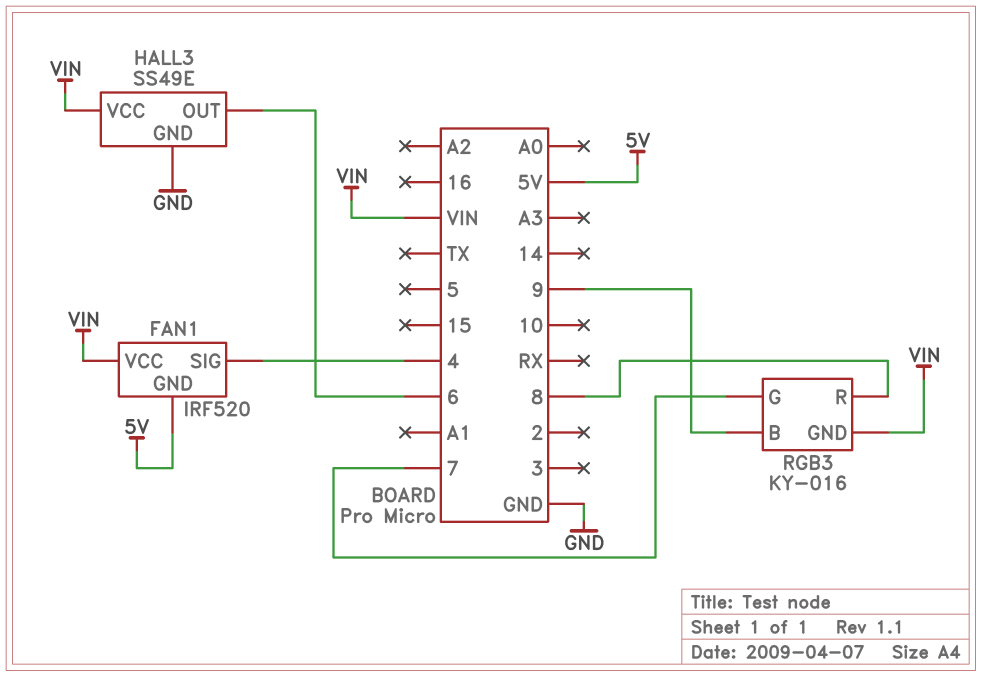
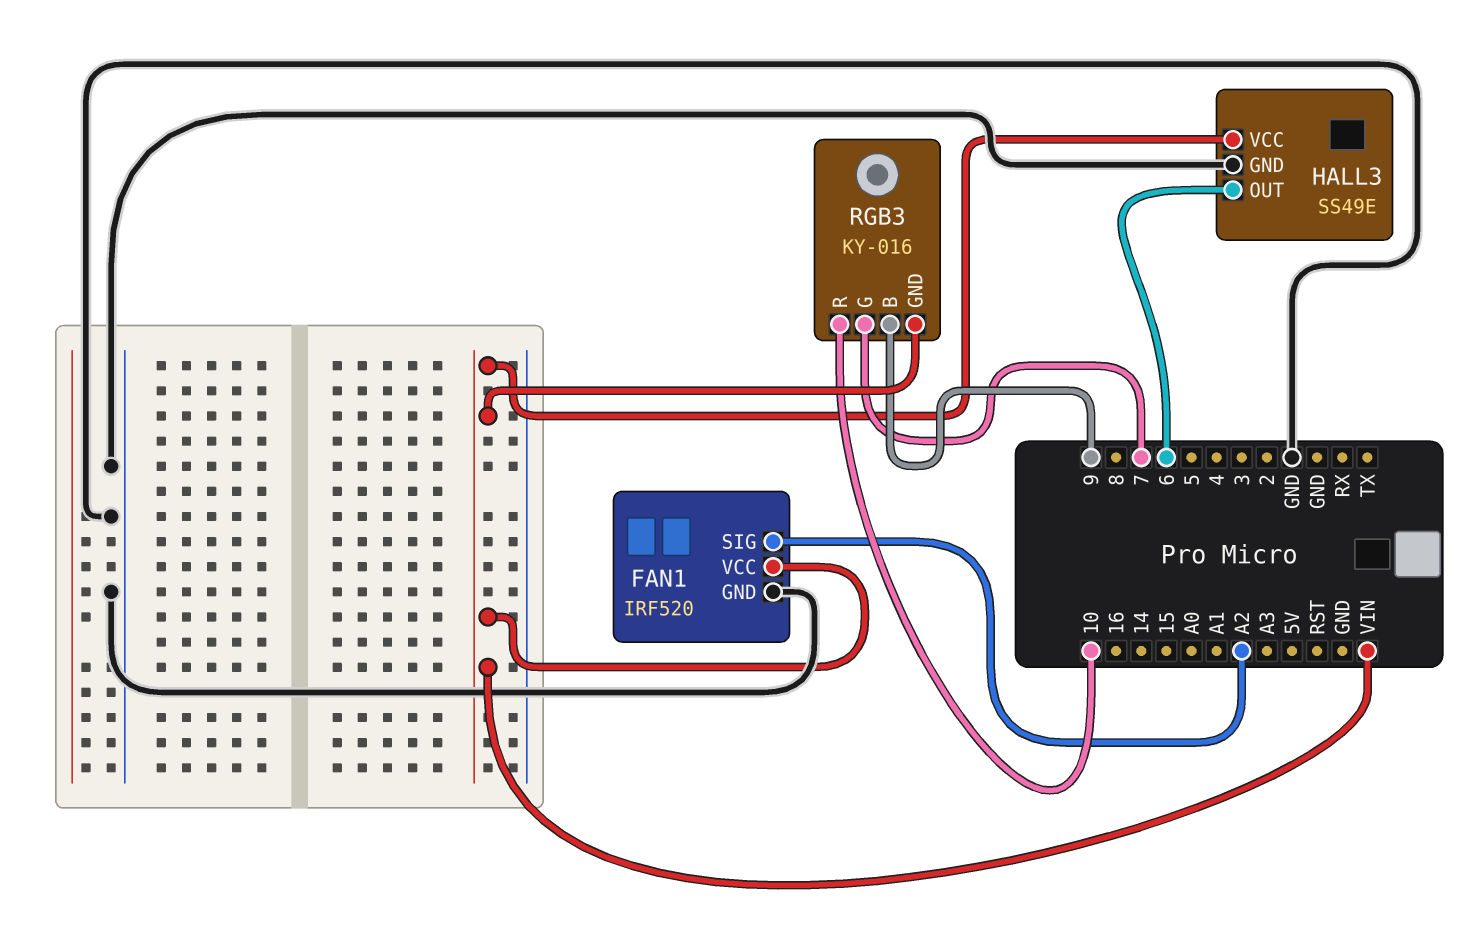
FAN1 pin GND: 5V -> GND
FAN1 pin SIG: 4 -> A2
RGB3 pin R: 8 -> 10

